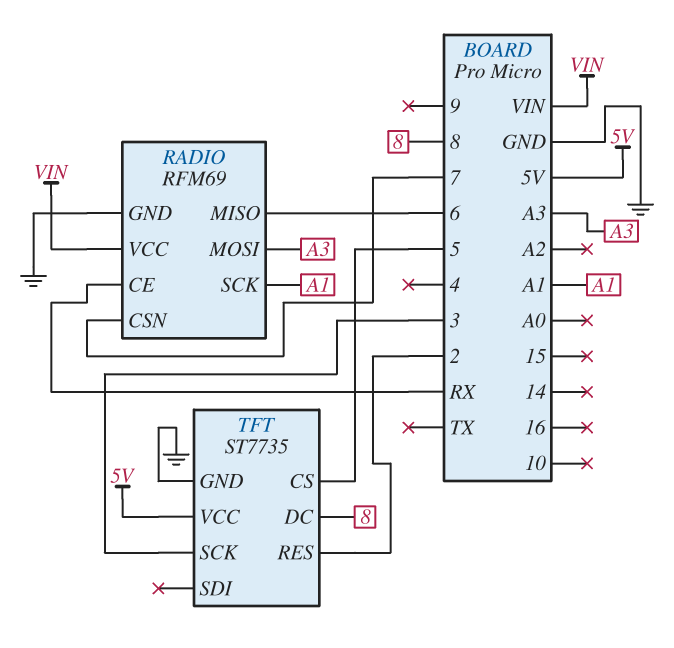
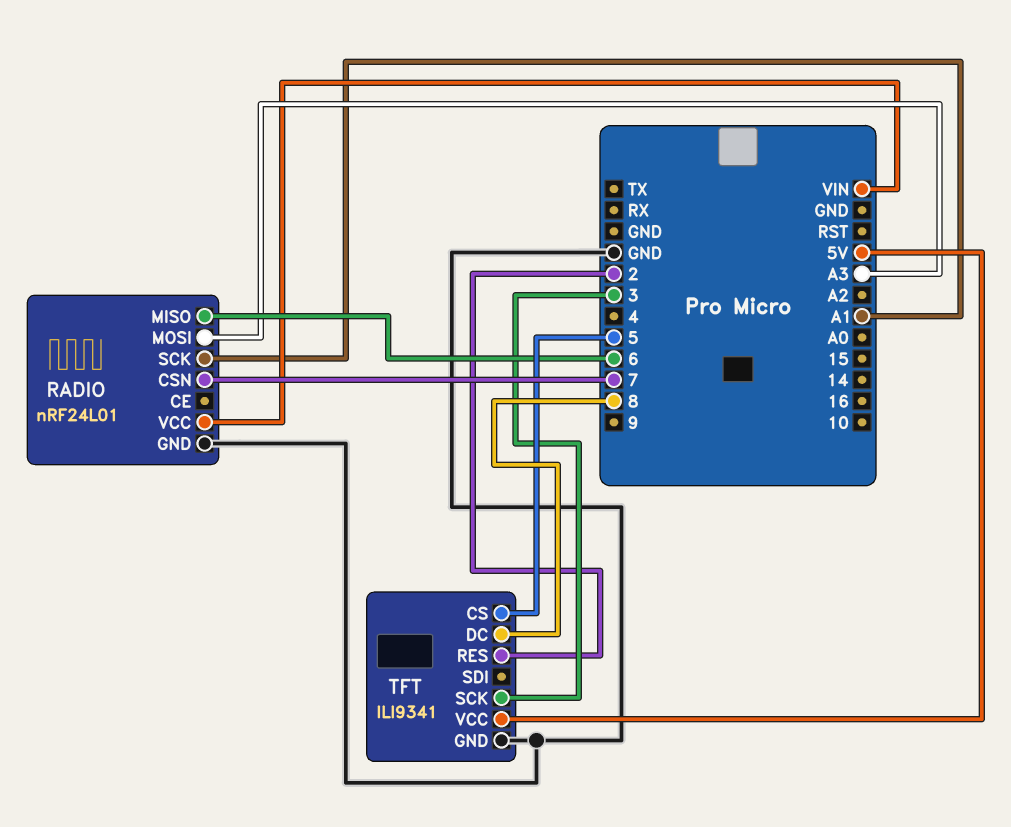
RADIO: RFM69 -> nRF24L01
RADIO pin CE: RX -> none
TFT: ST7735 -> ILI9341

